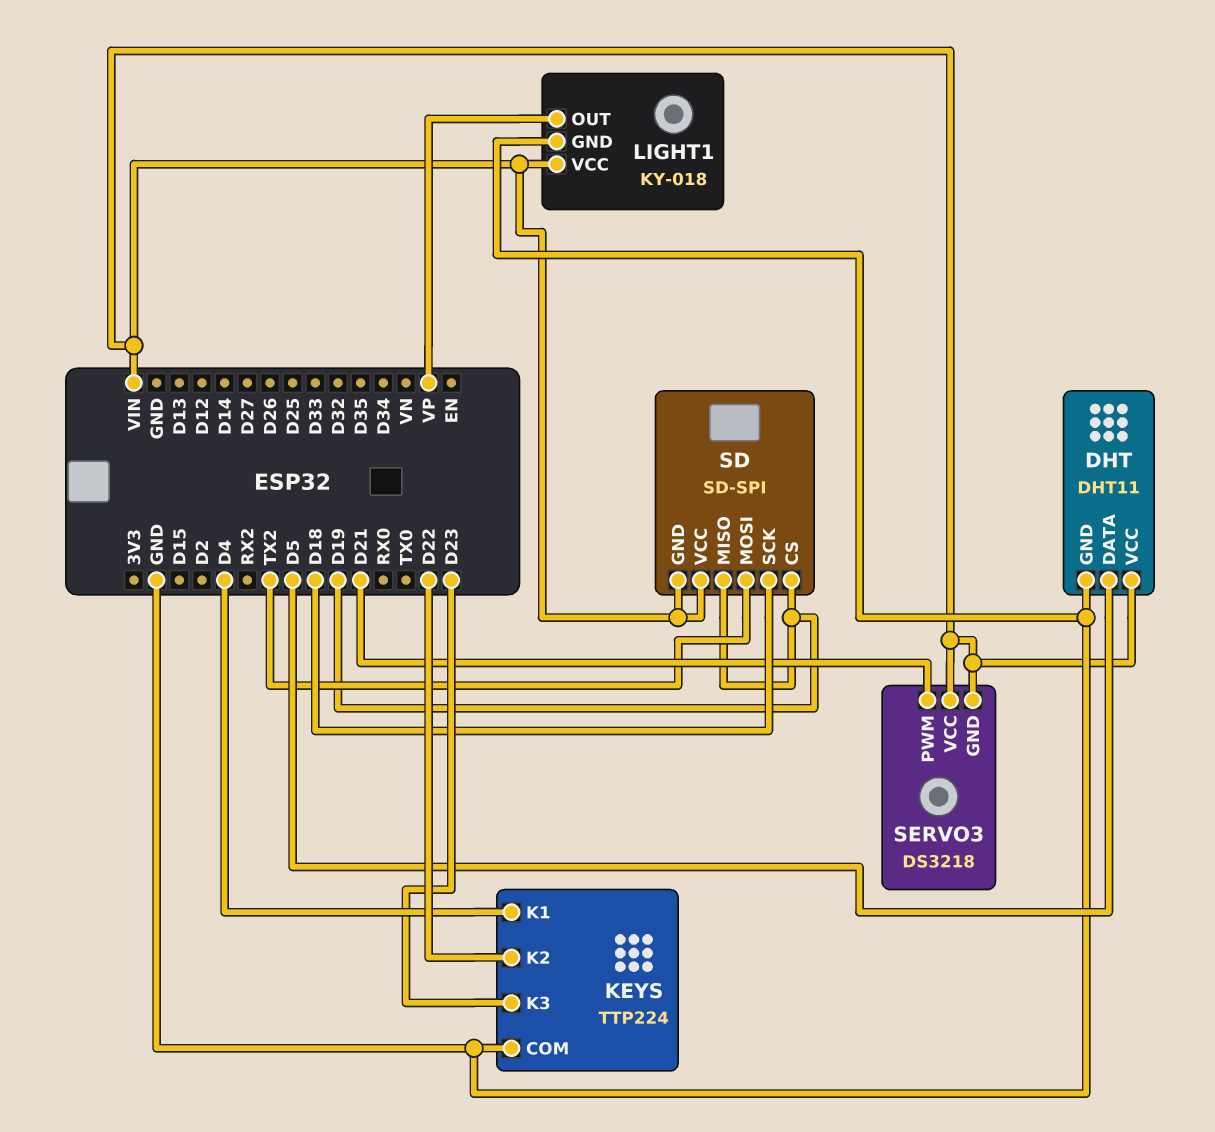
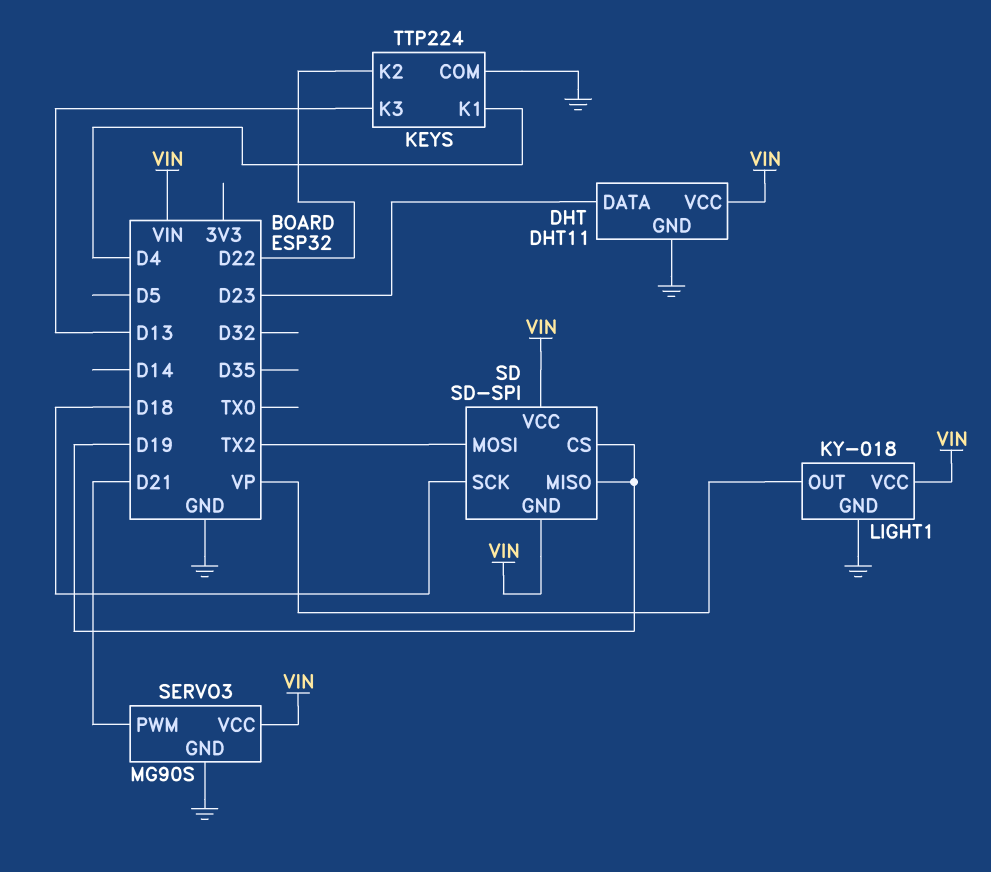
DHT pin DATA: D5 -> D23
KEYS pin K3: D23 -> D13
SERVO3: DS3218 -> MG90S
SERVO3 pin GND: VIN -> GND

